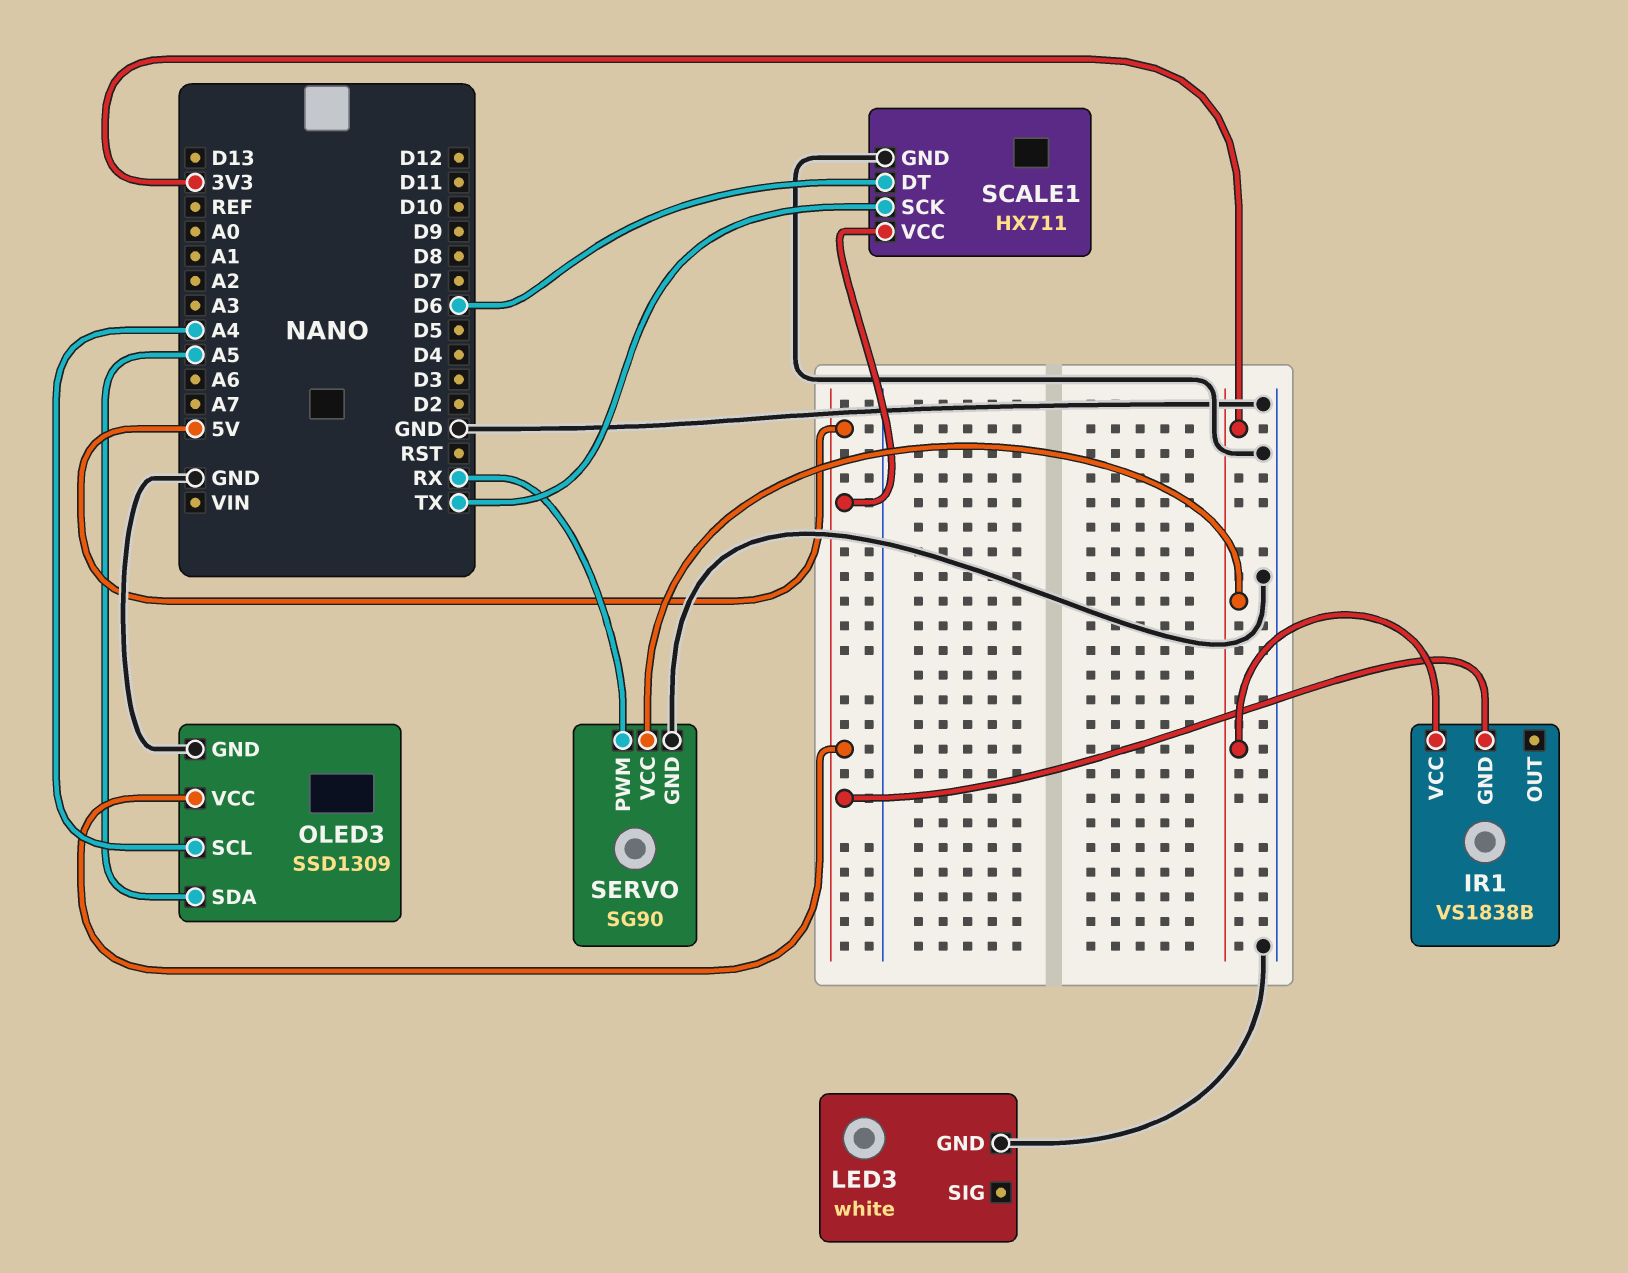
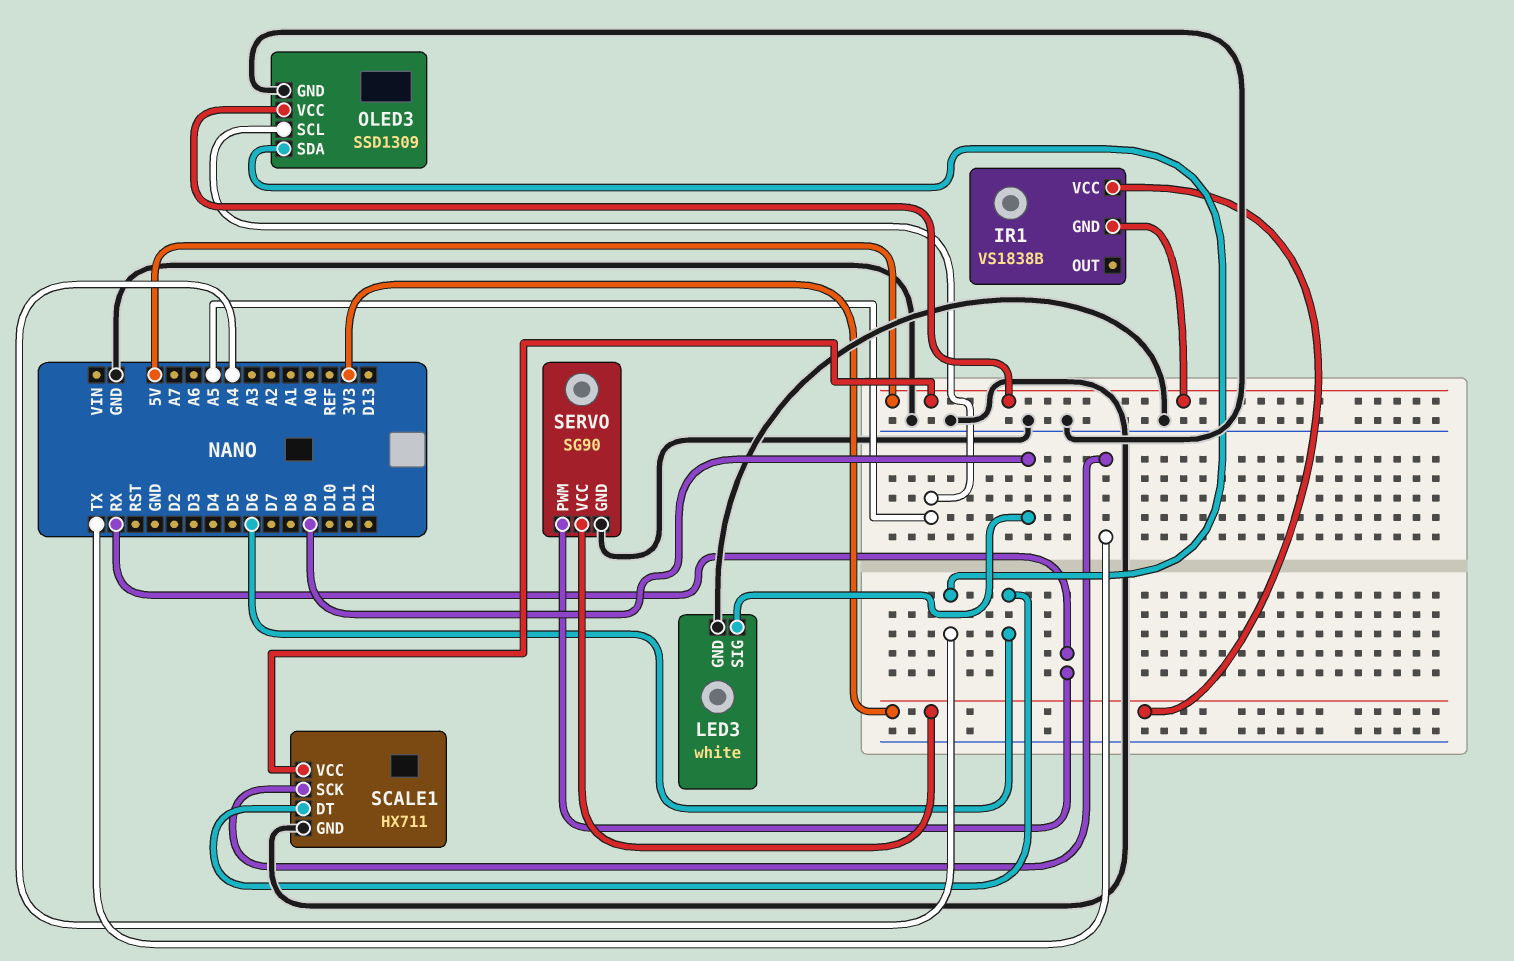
LED3 pin SIG: none -> D9
OLED3 pin SCL: A4 -> A5
OLED3 pin SDA: A5 -> A4

